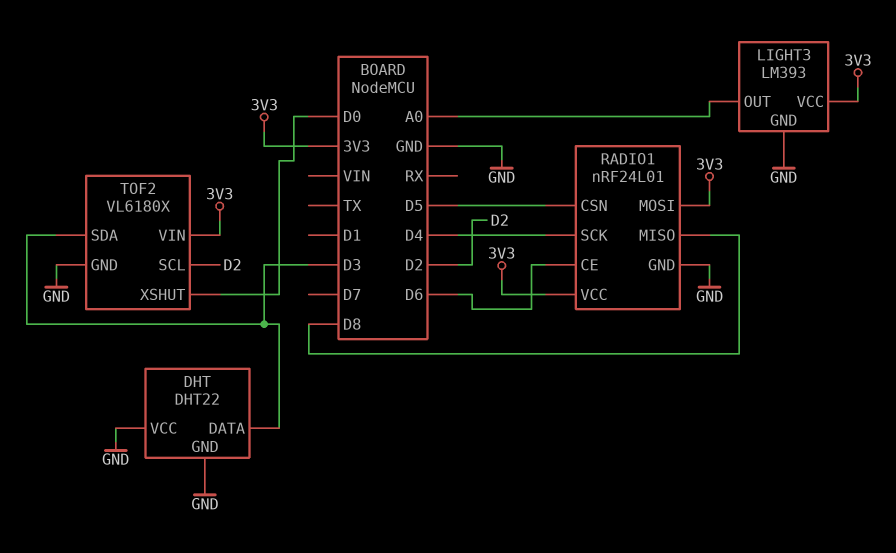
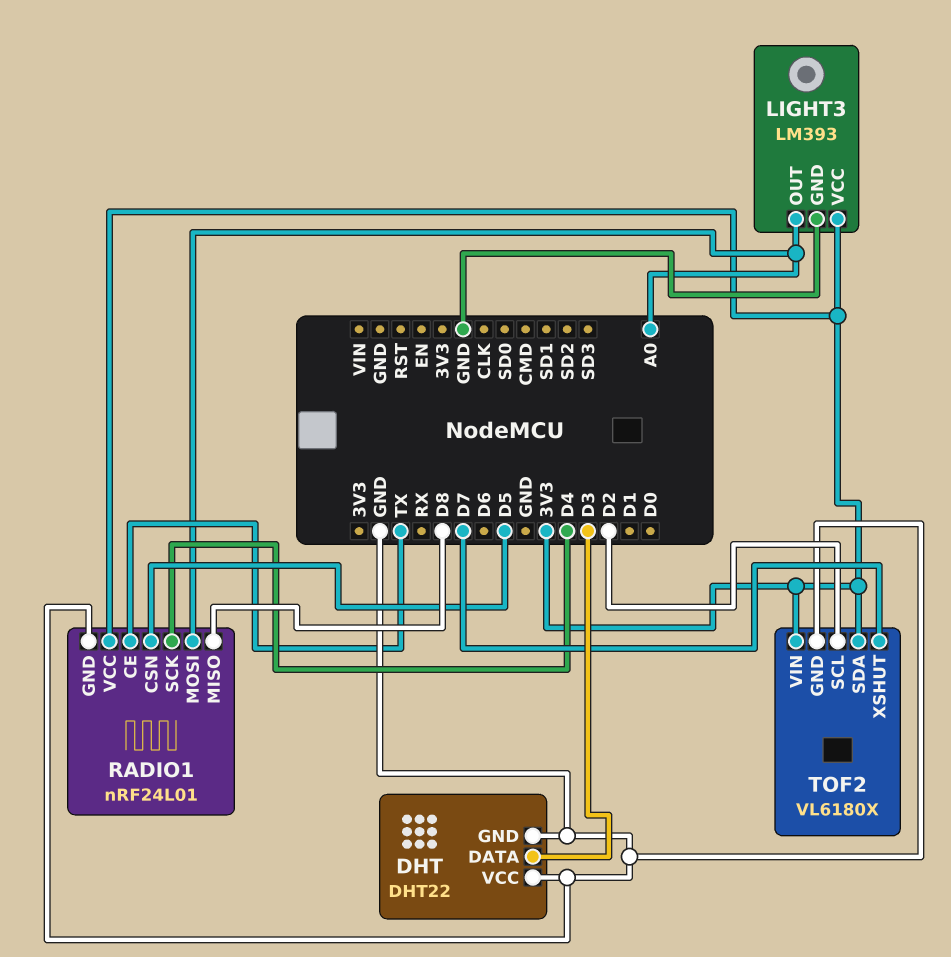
RADIO1 pin CE: D6 -> TX
RADIO1 pin MOSI: 3V3 -> A0
TOF2 pin SDA: D3 -> 3V3
TOF2 pin XSHUT: D0 -> D7

